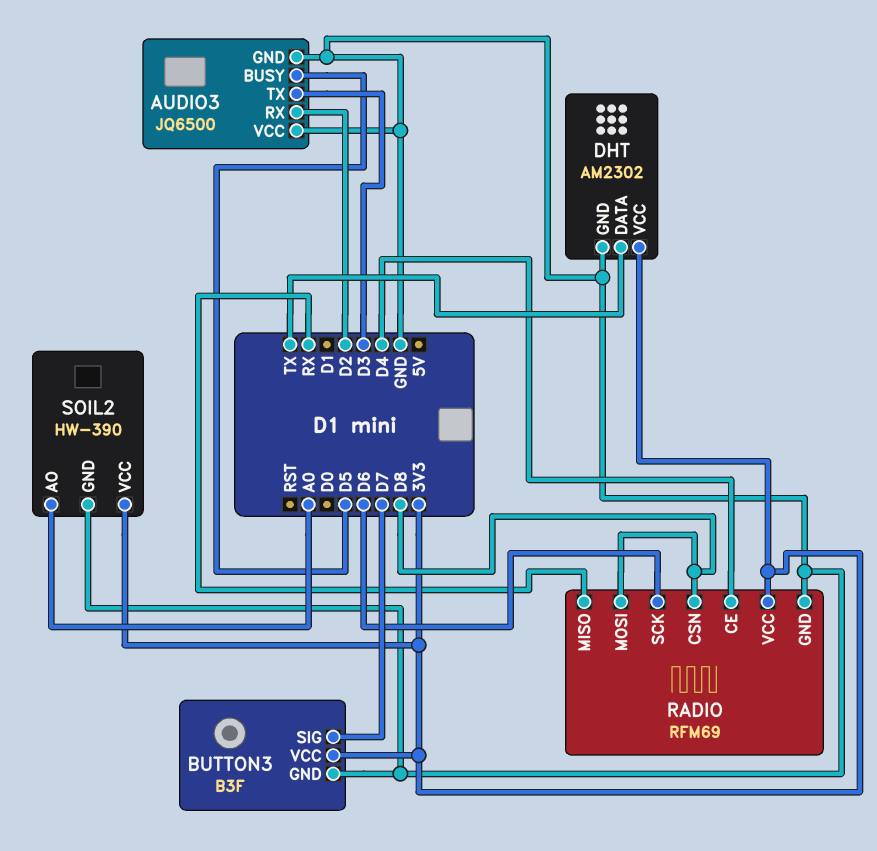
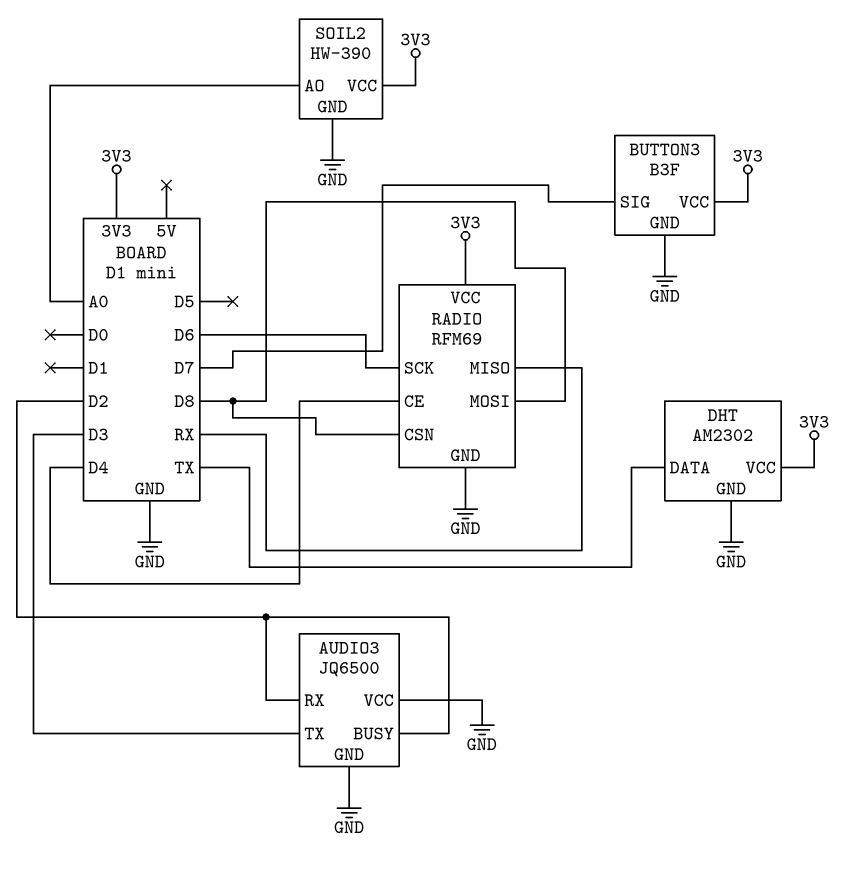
AUDIO3 pin BUSY: D5 -> D2

